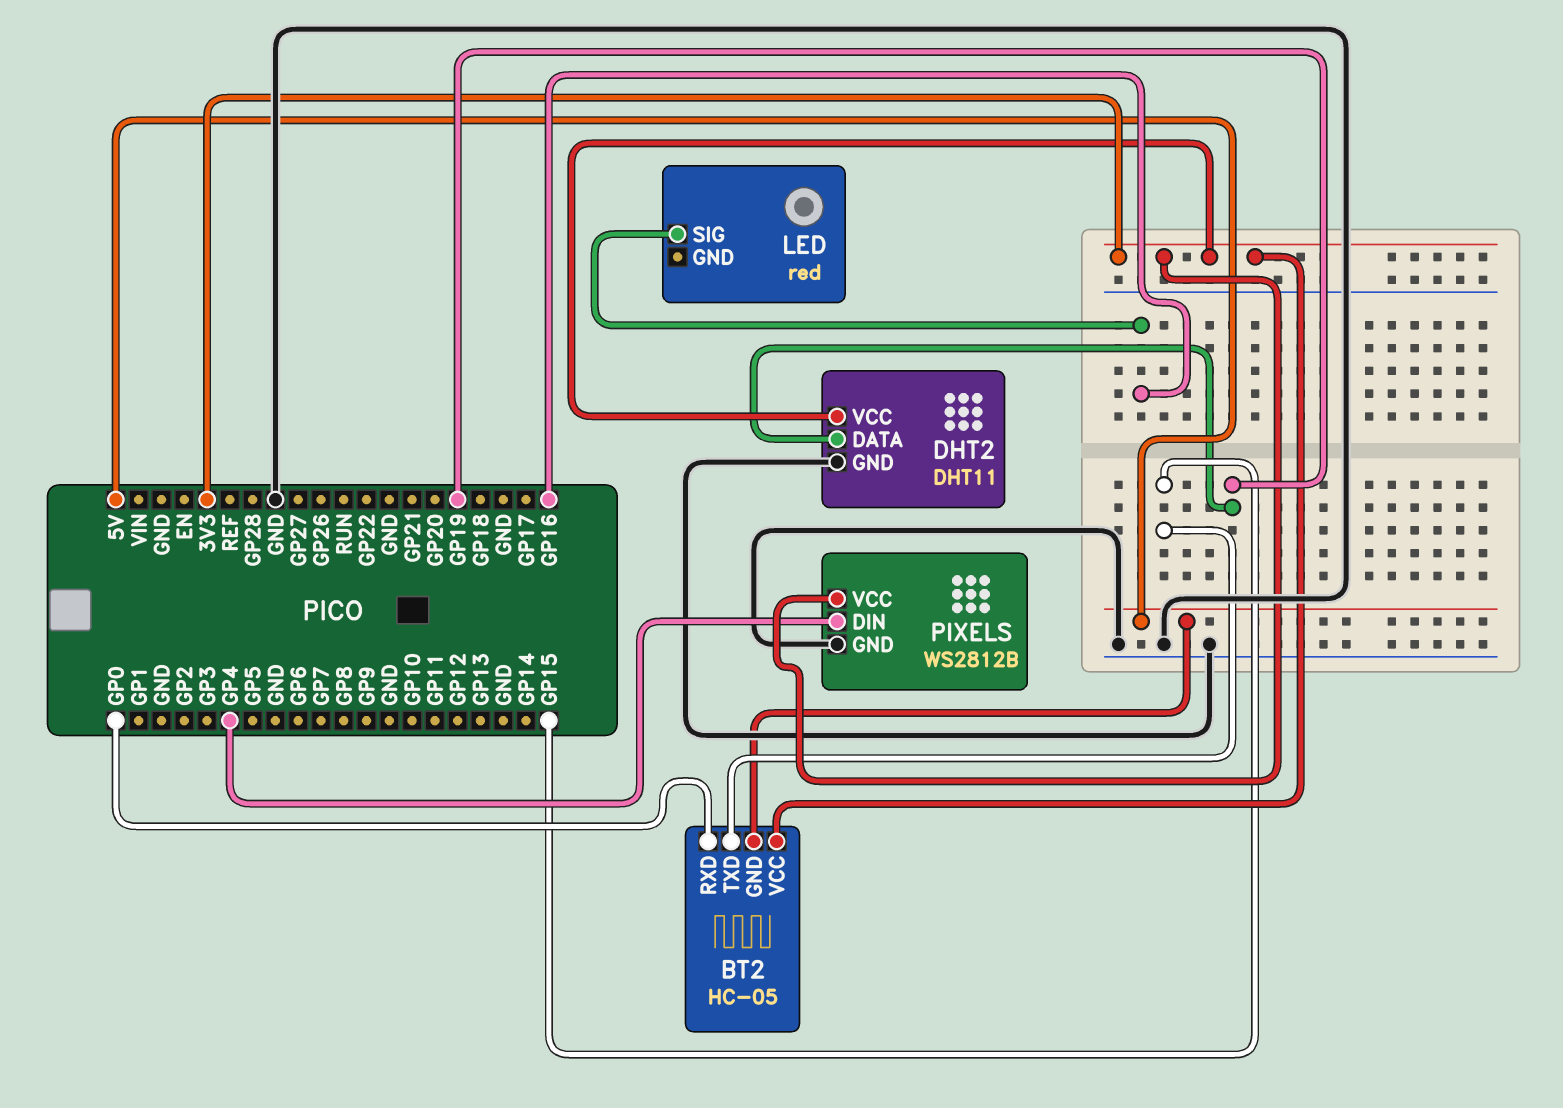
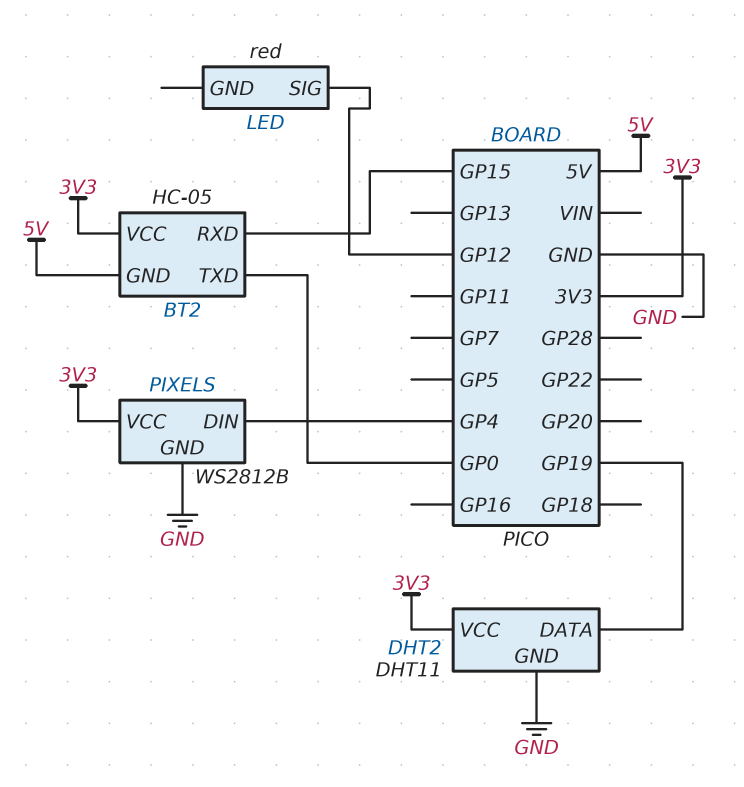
BT2 pin RXD: GP0 -> GP15
BT2 pin TXD: GP15 -> GP0
LED pin SIG: GP16 -> GP12

